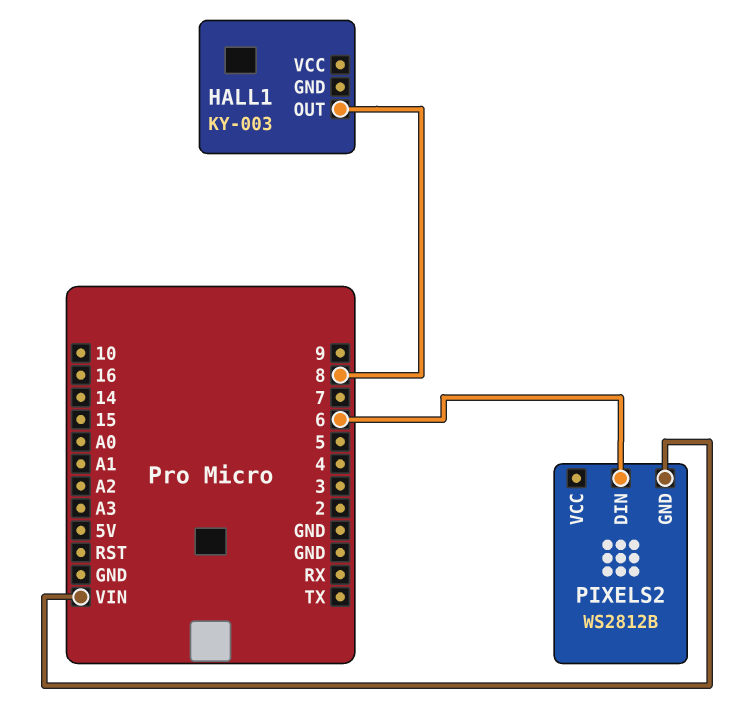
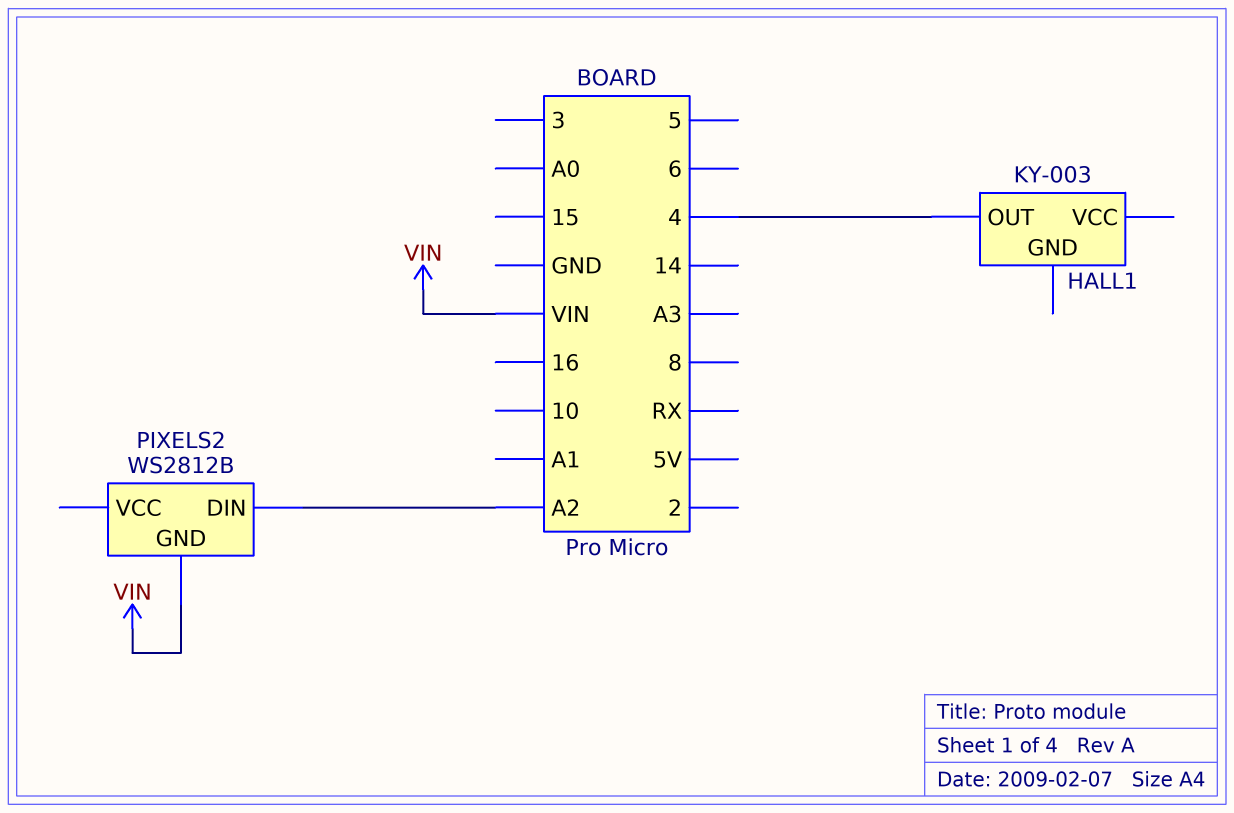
HALL1 pin OUT: 8 -> 4
PIXELS2 pin DIN: 6 -> A2

